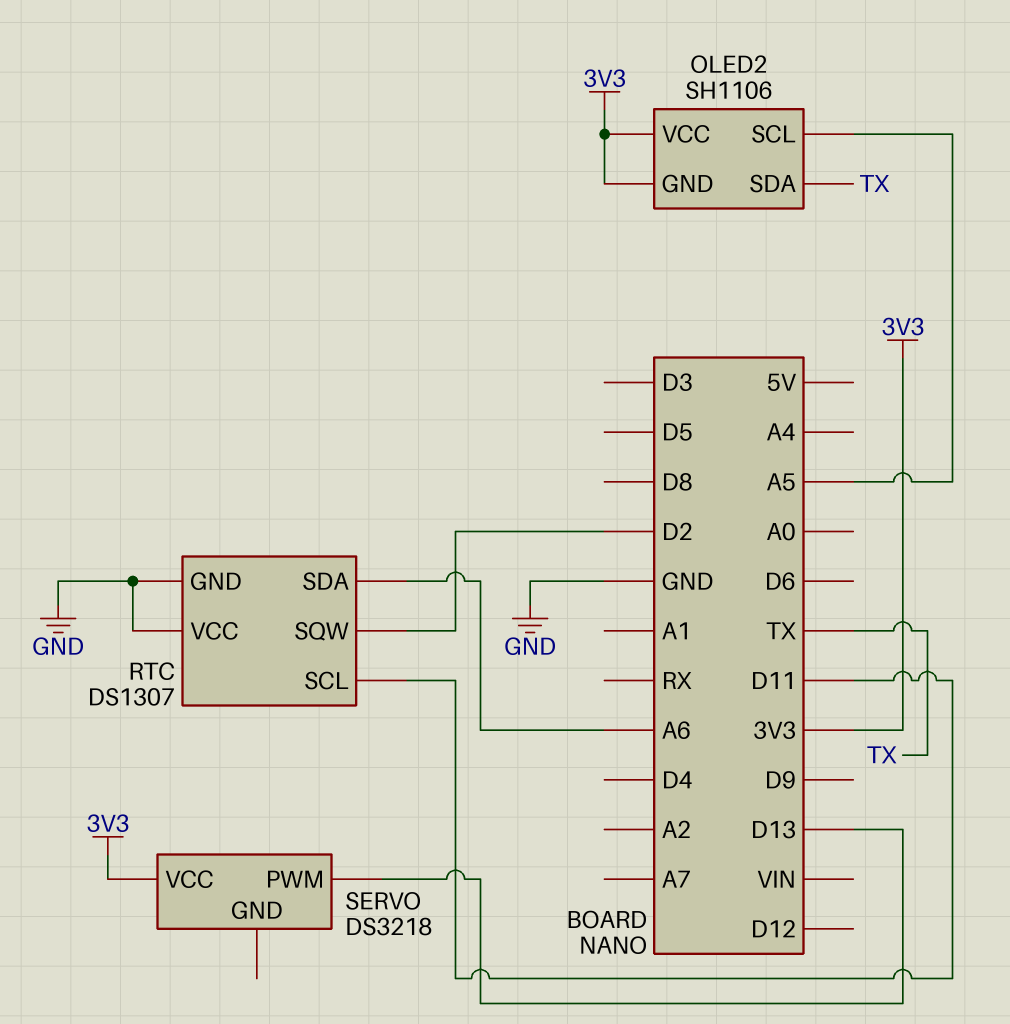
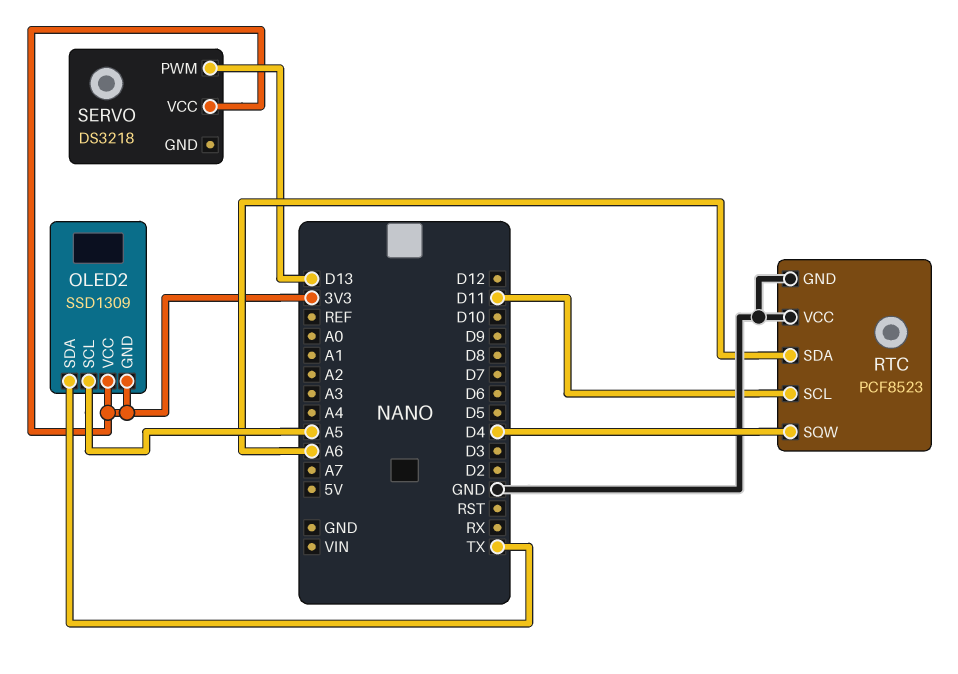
OLED2: SH1106 -> SSD1309
RTC: DS1307 -> PCF8523
RTC pin SQW: D2 -> D4

